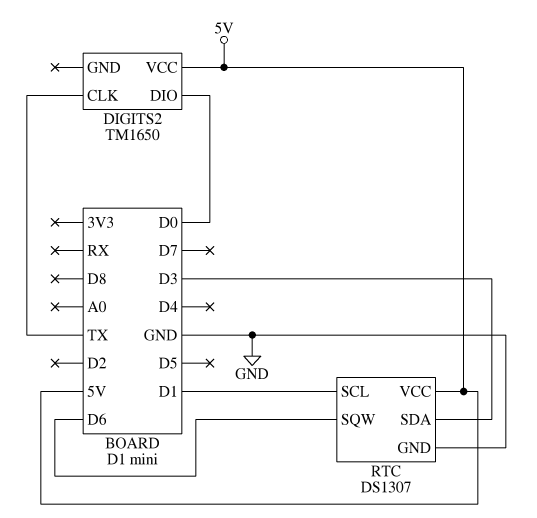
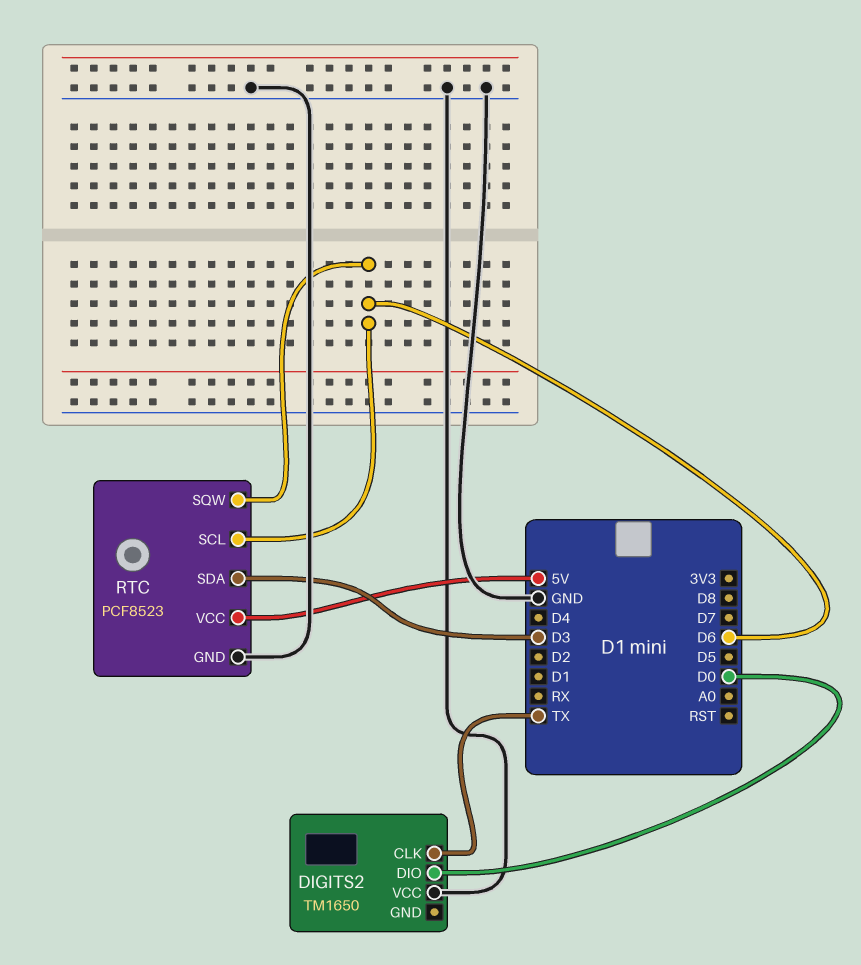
DIGITS2 pin VCC: 5V -> GND
RTC: DS1307 -> PCF8523
RTC pin SCL: D1 -> D6

